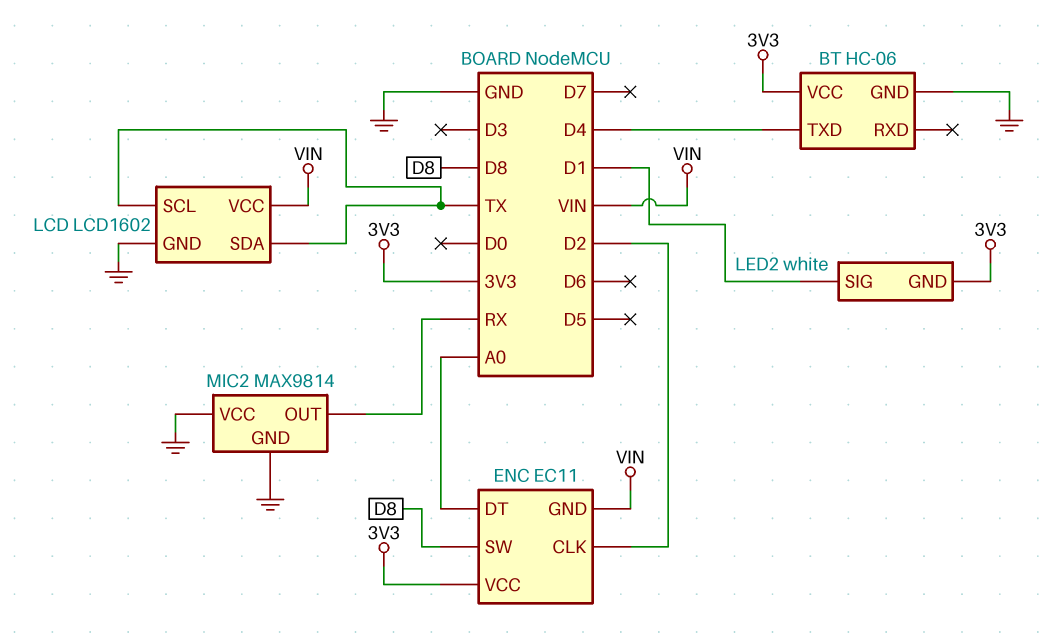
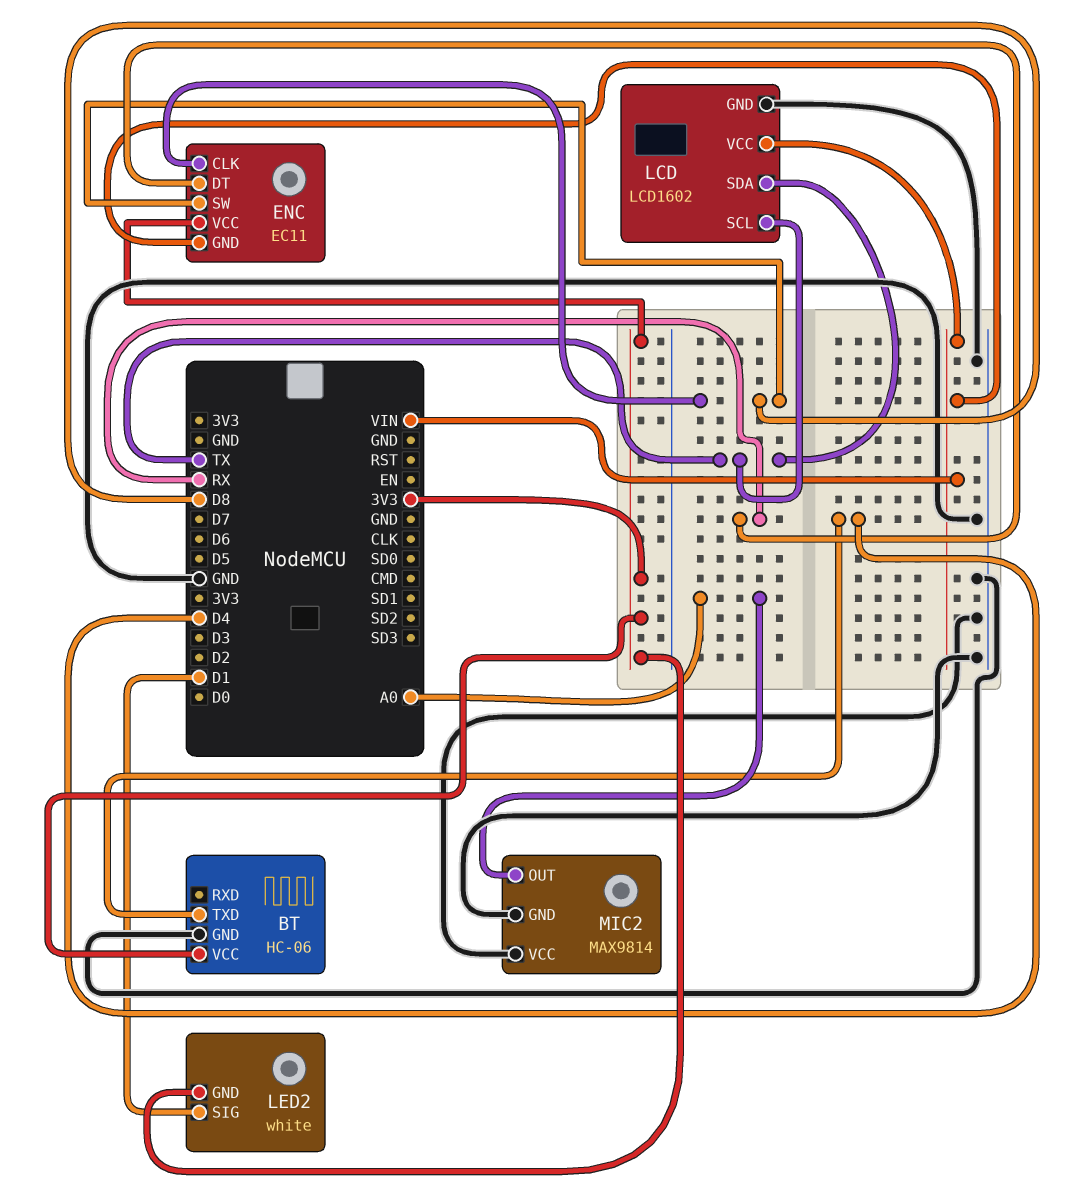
ENC pin CLK: D2 -> D8
ENC pin DT: A0 -> RX
MIC2 pin OUT: RX -> A0

